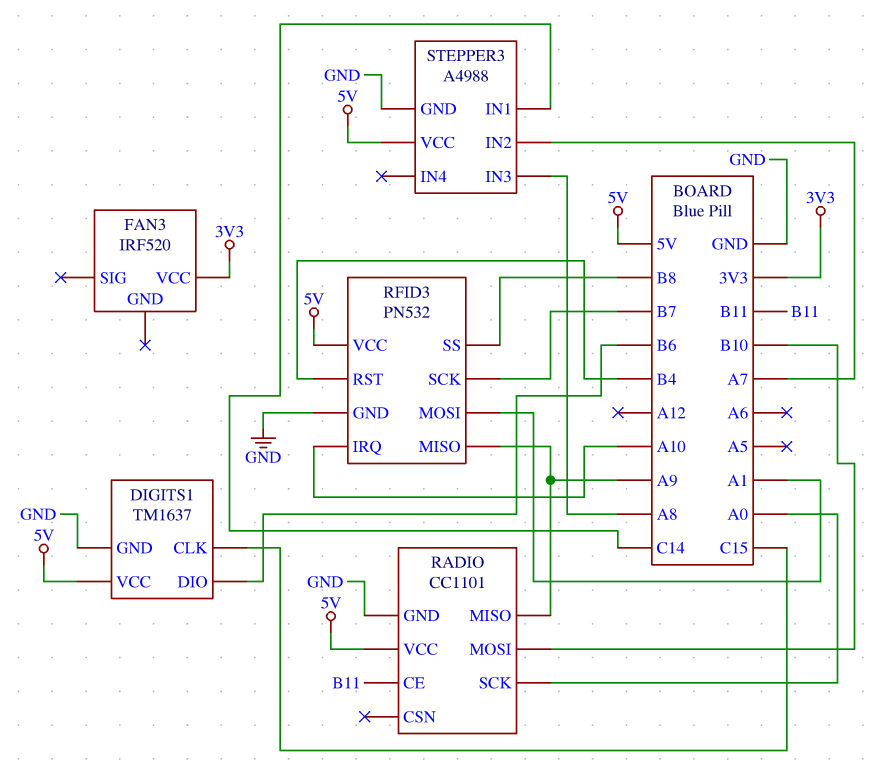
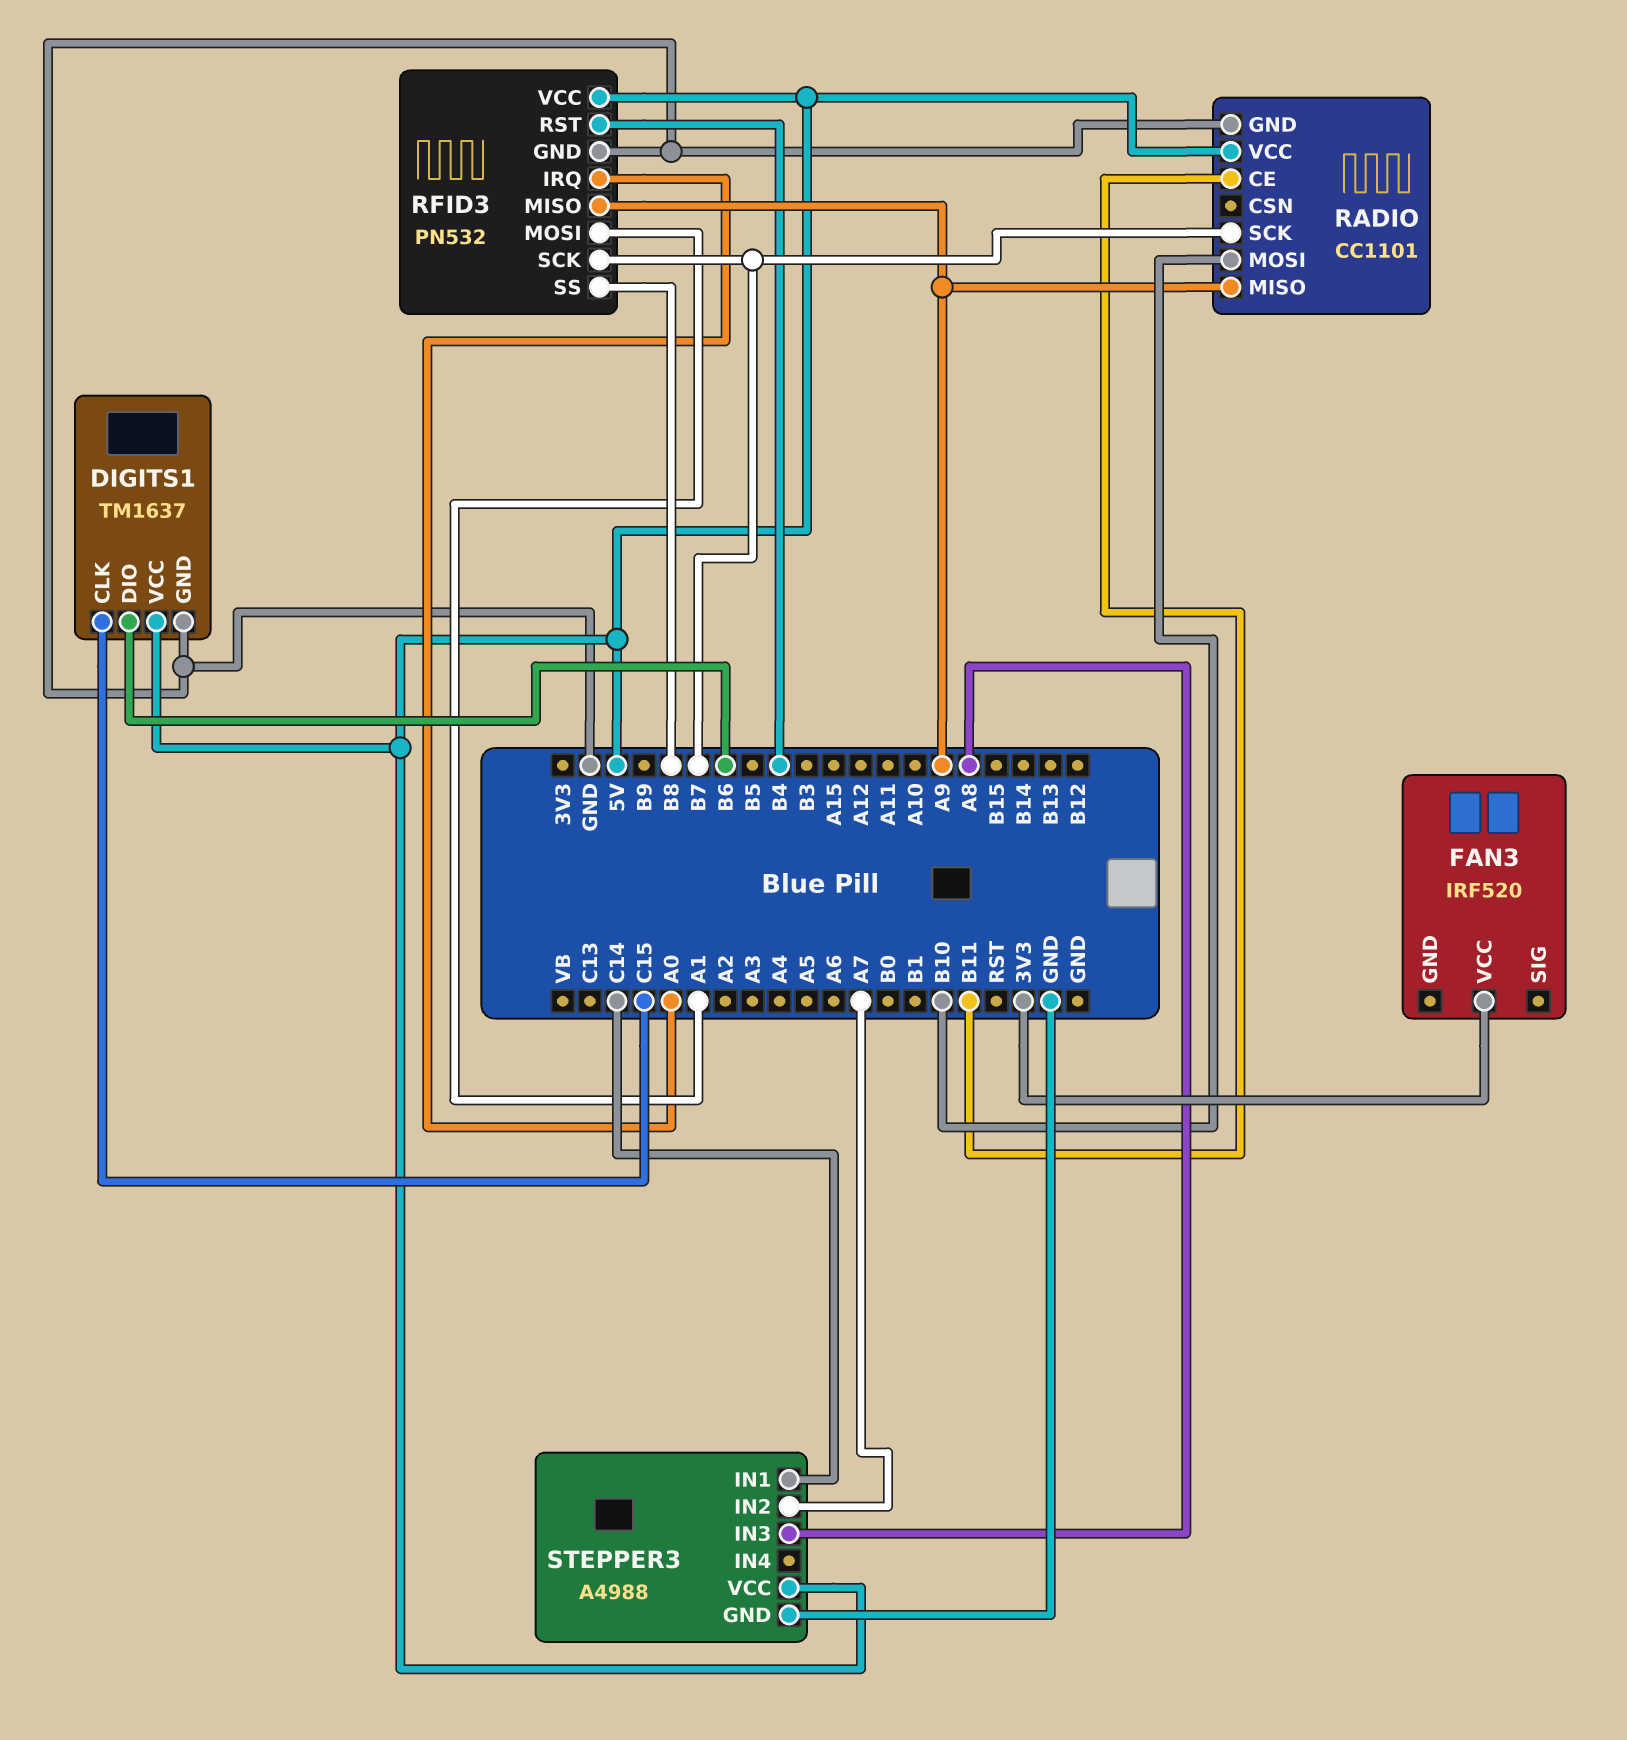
RADIO pin SCK: A0 -> B7
RFID3 pin IRQ: A10 -> A0

